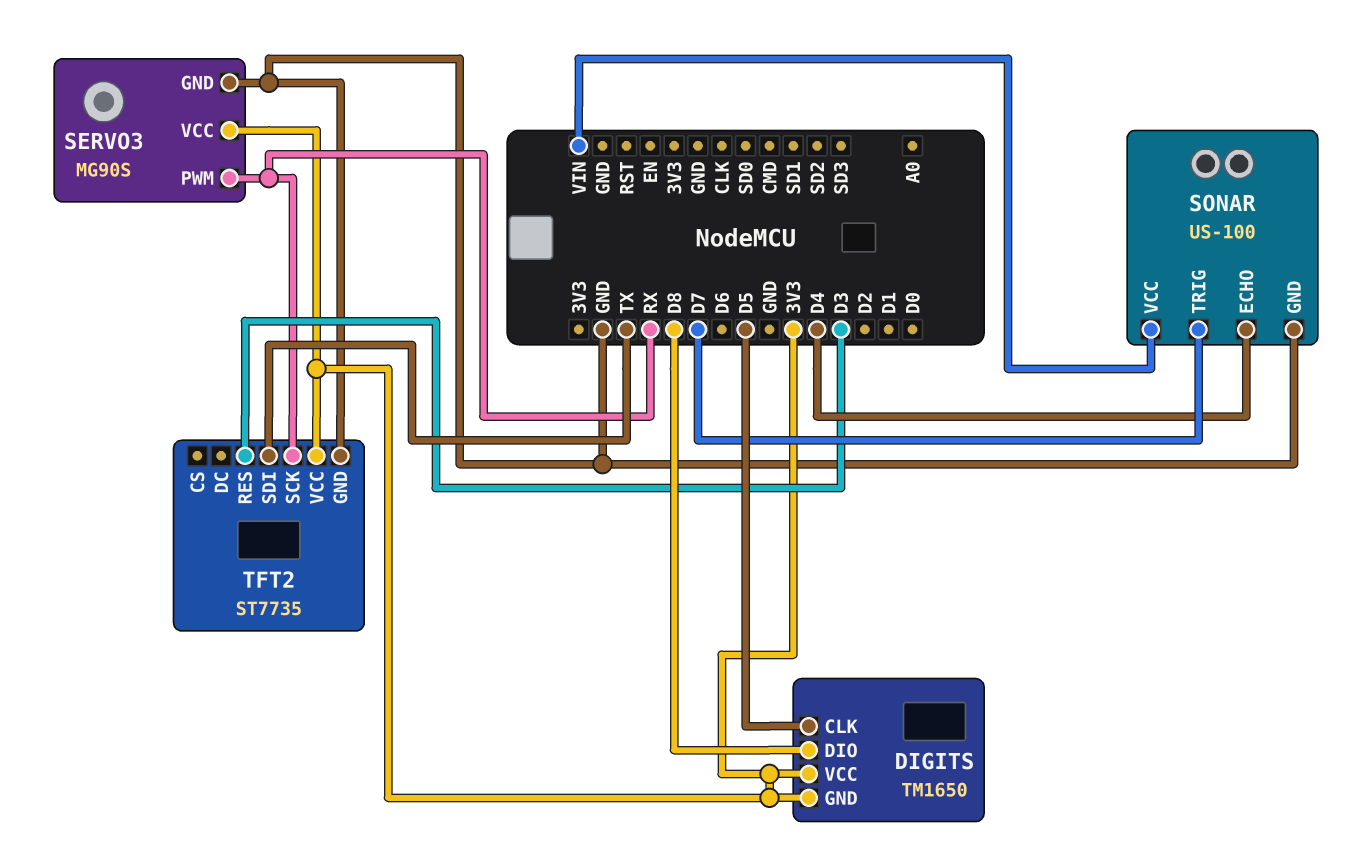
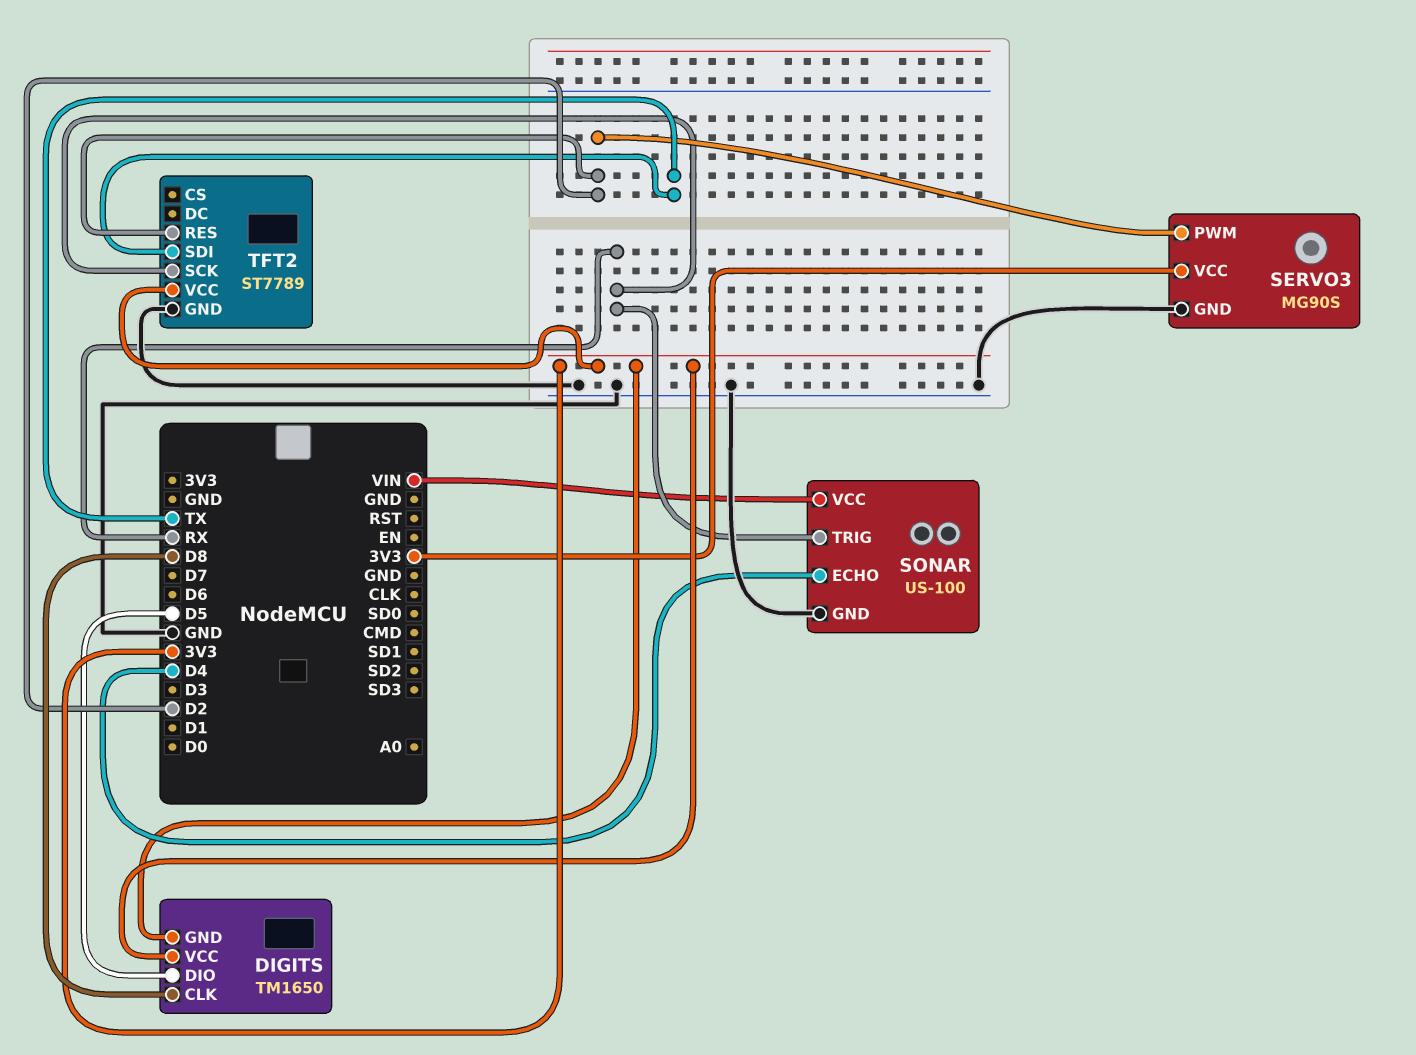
DIGITS pin CLK: D5 -> D8
DIGITS pin DIO: D8 -> D5
SERVO3 pin PWM: RX -> D2
SONAR pin TRIG: D7 -> RX
TFT2: ST7735 -> ST7789
TFT2 pin RES: D3 -> D2

